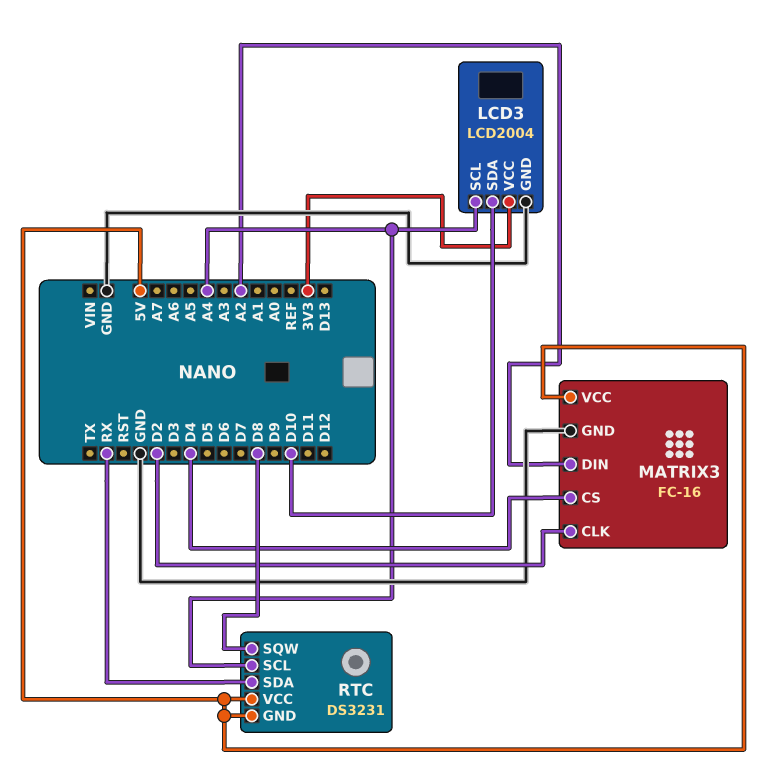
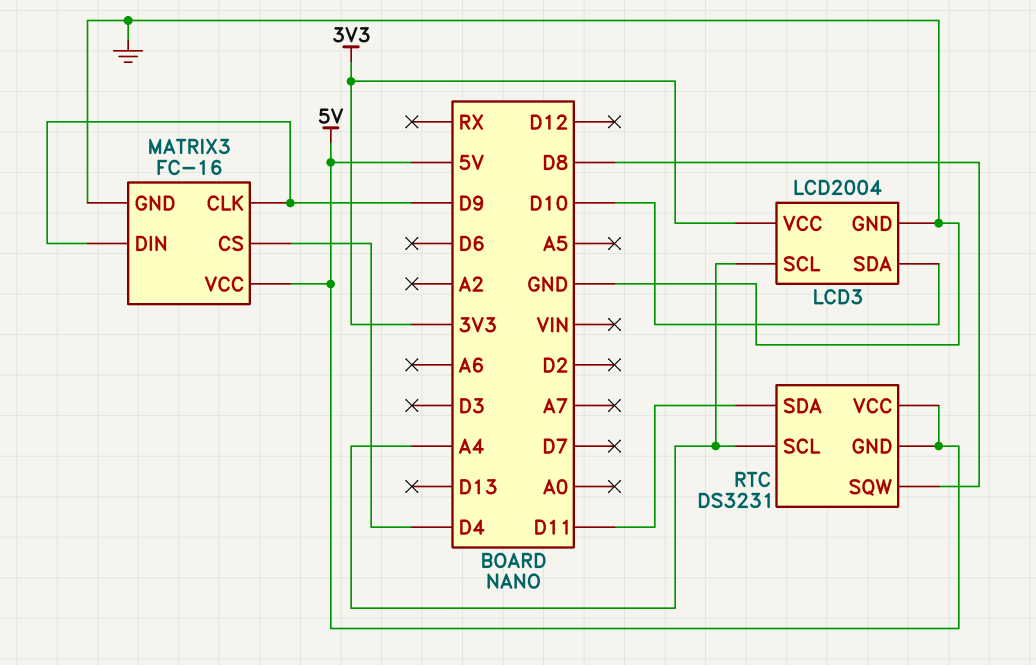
MATRIX3 pin CLK: D2 -> D9
MATRIX3 pin DIN: A2 -> D9
RTC pin SDA: RX -> D11

